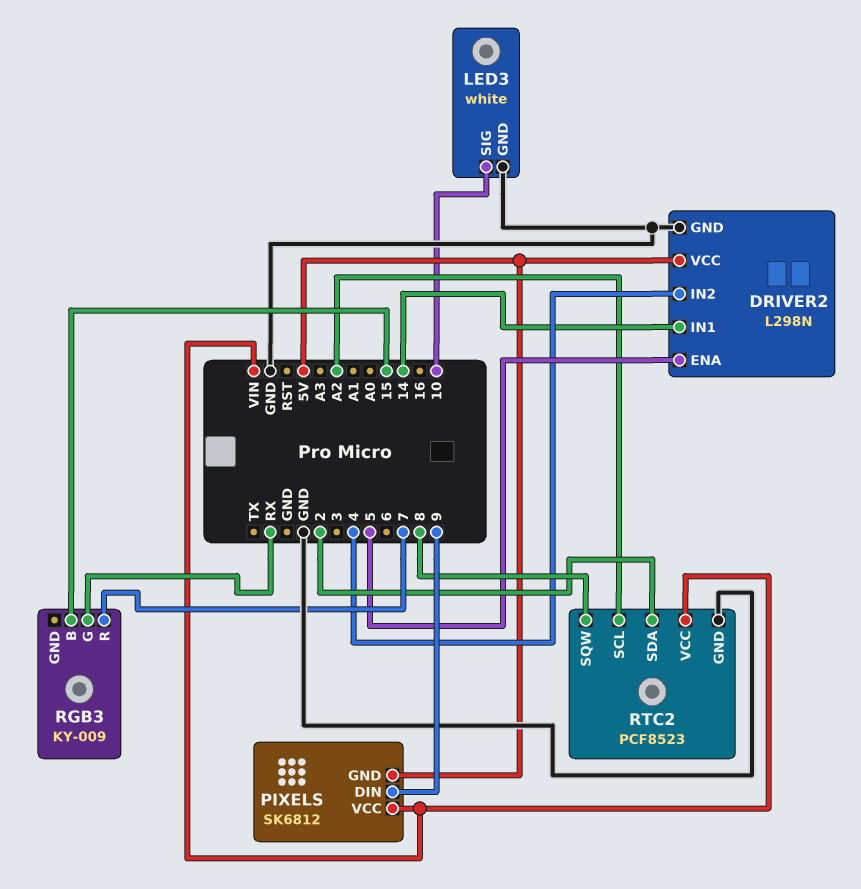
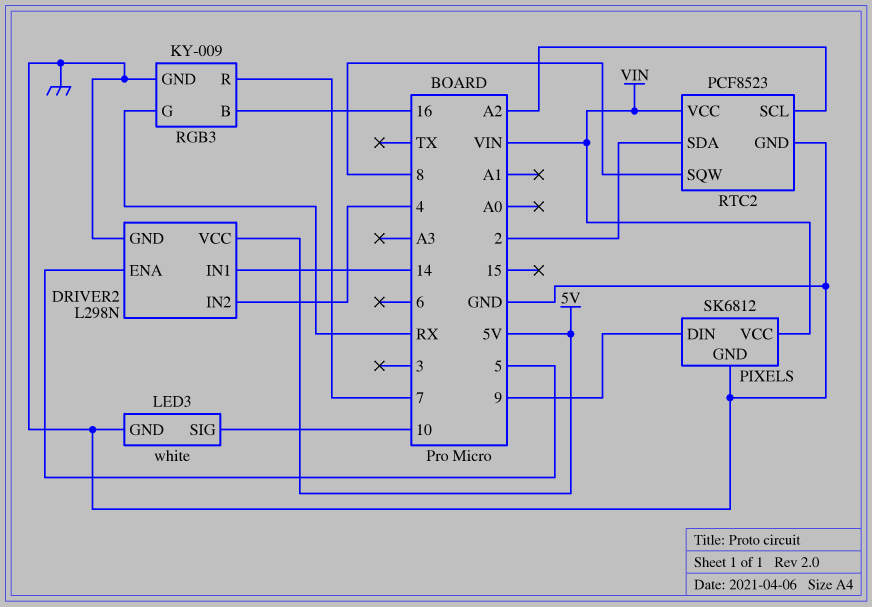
PIXELS pin GND: 5V -> GND
RGB3 pin B: 15 -> 16
RGB3 pin GND: none -> GND

